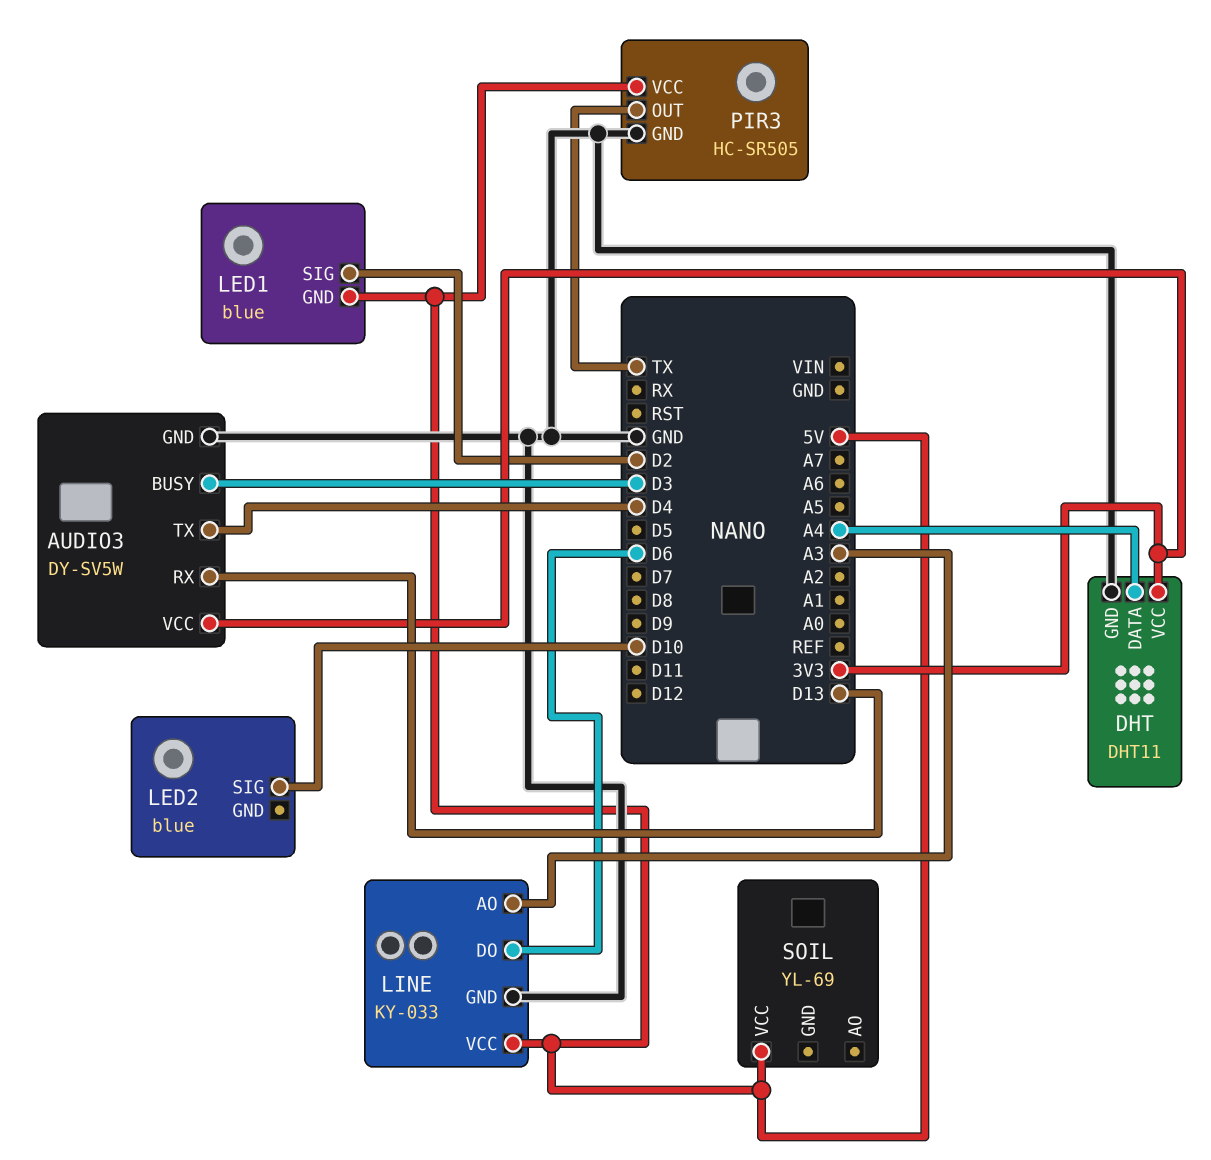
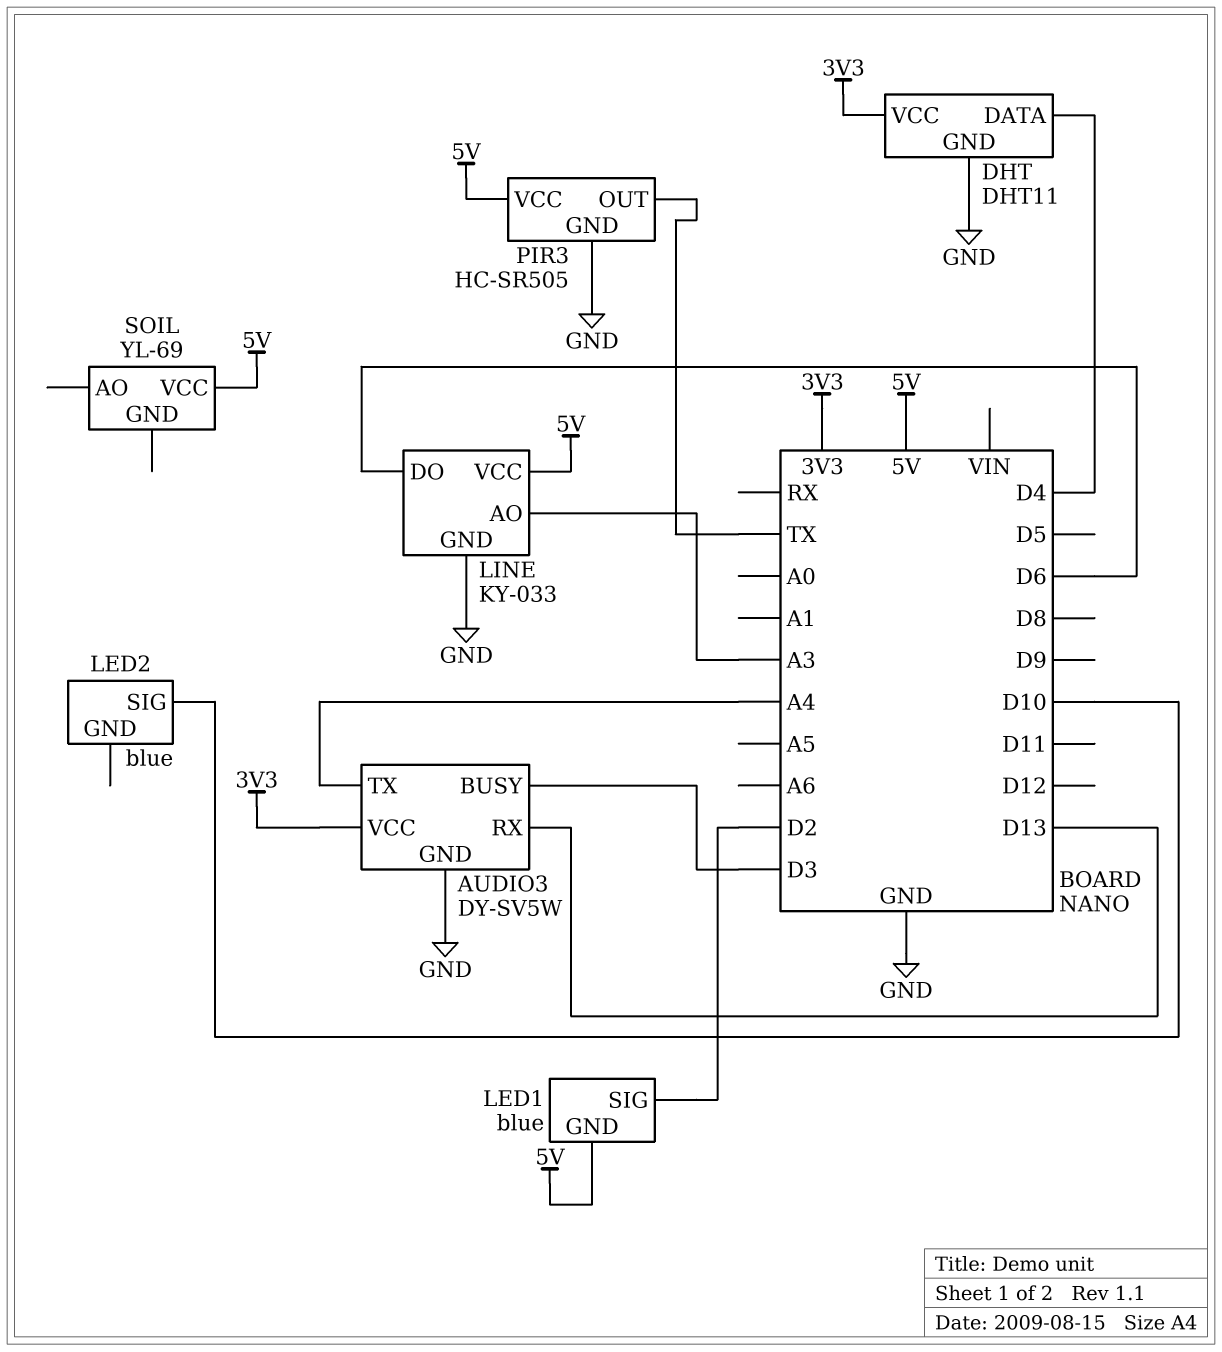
AUDIO3 pin TX: D4 -> A4
DHT pin DATA: A4 -> D4

